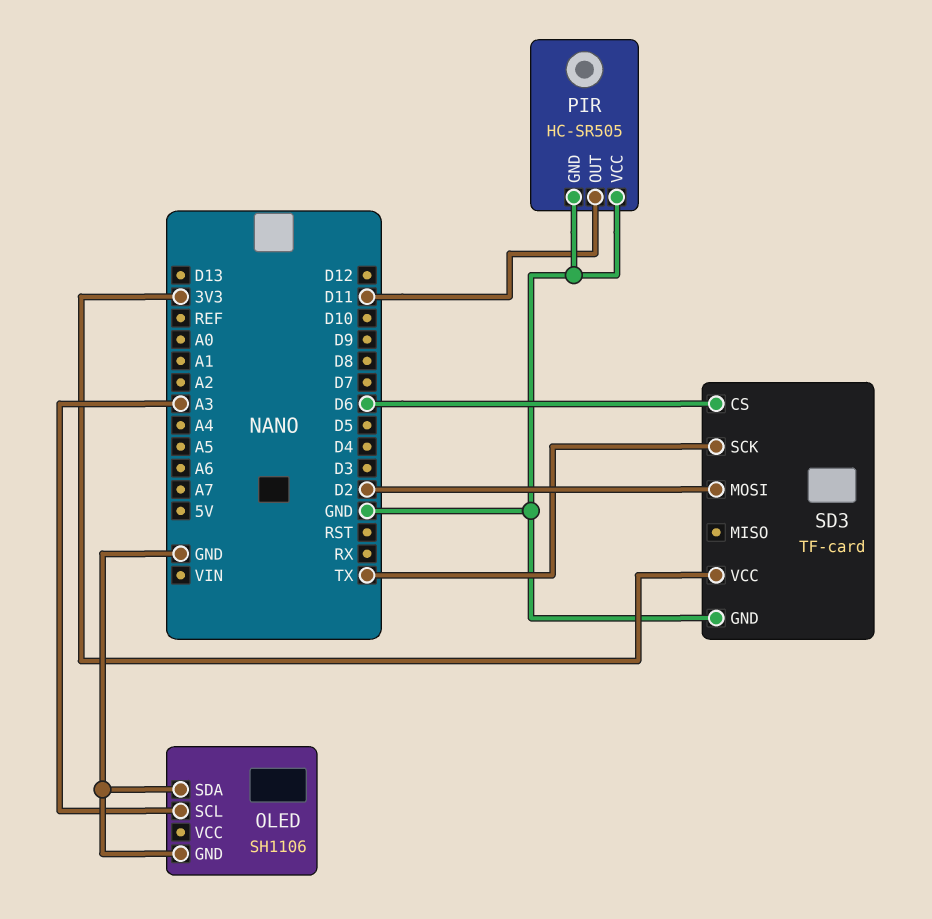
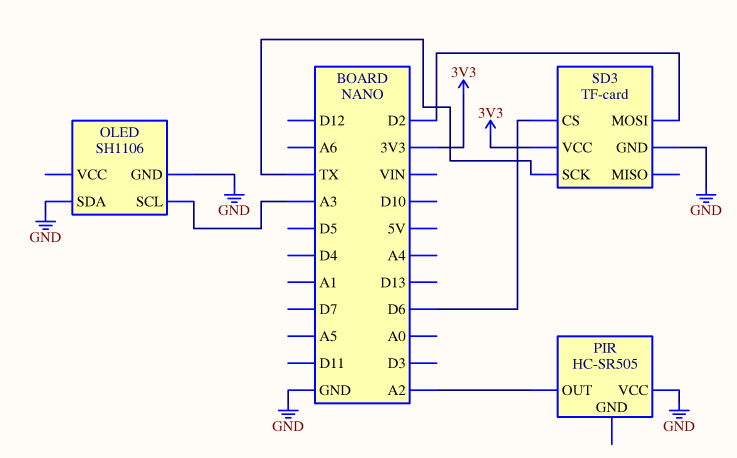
PIR pin GND: GND -> none
PIR pin OUT: D11 -> A2

